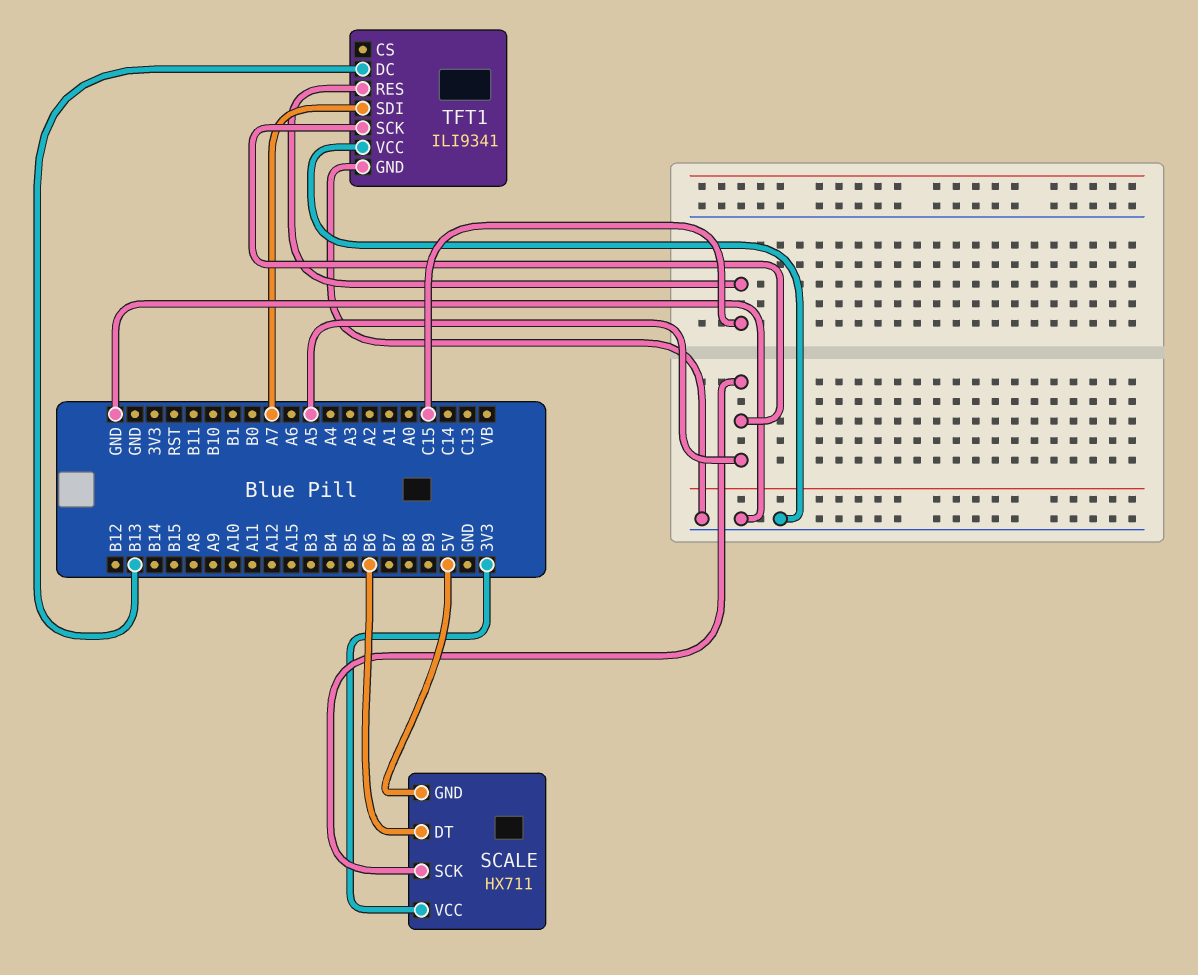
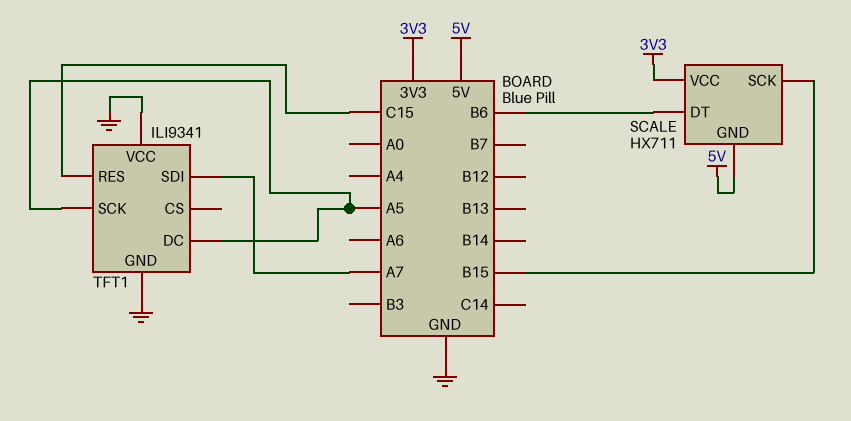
SCALE pin SCK: A5 -> B15
TFT1 pin DC: B13 -> A5

